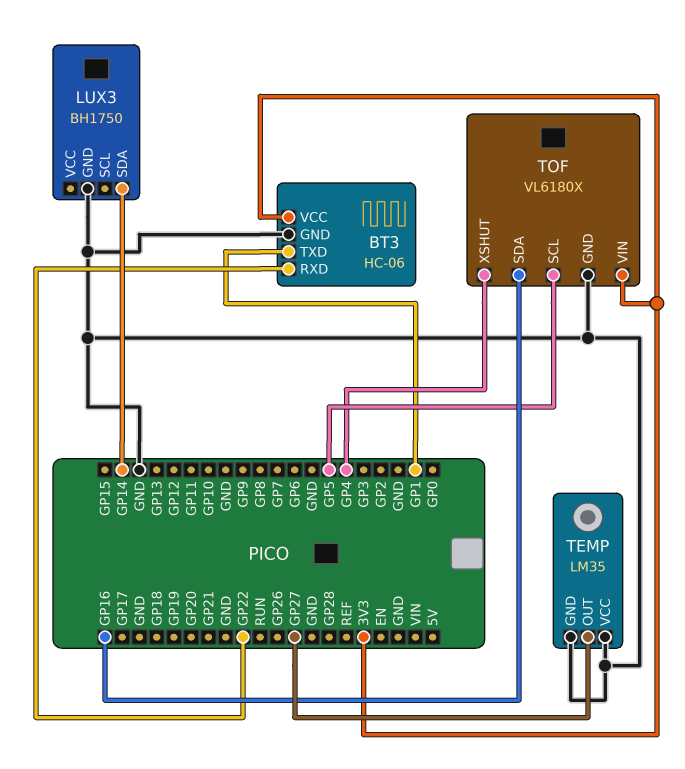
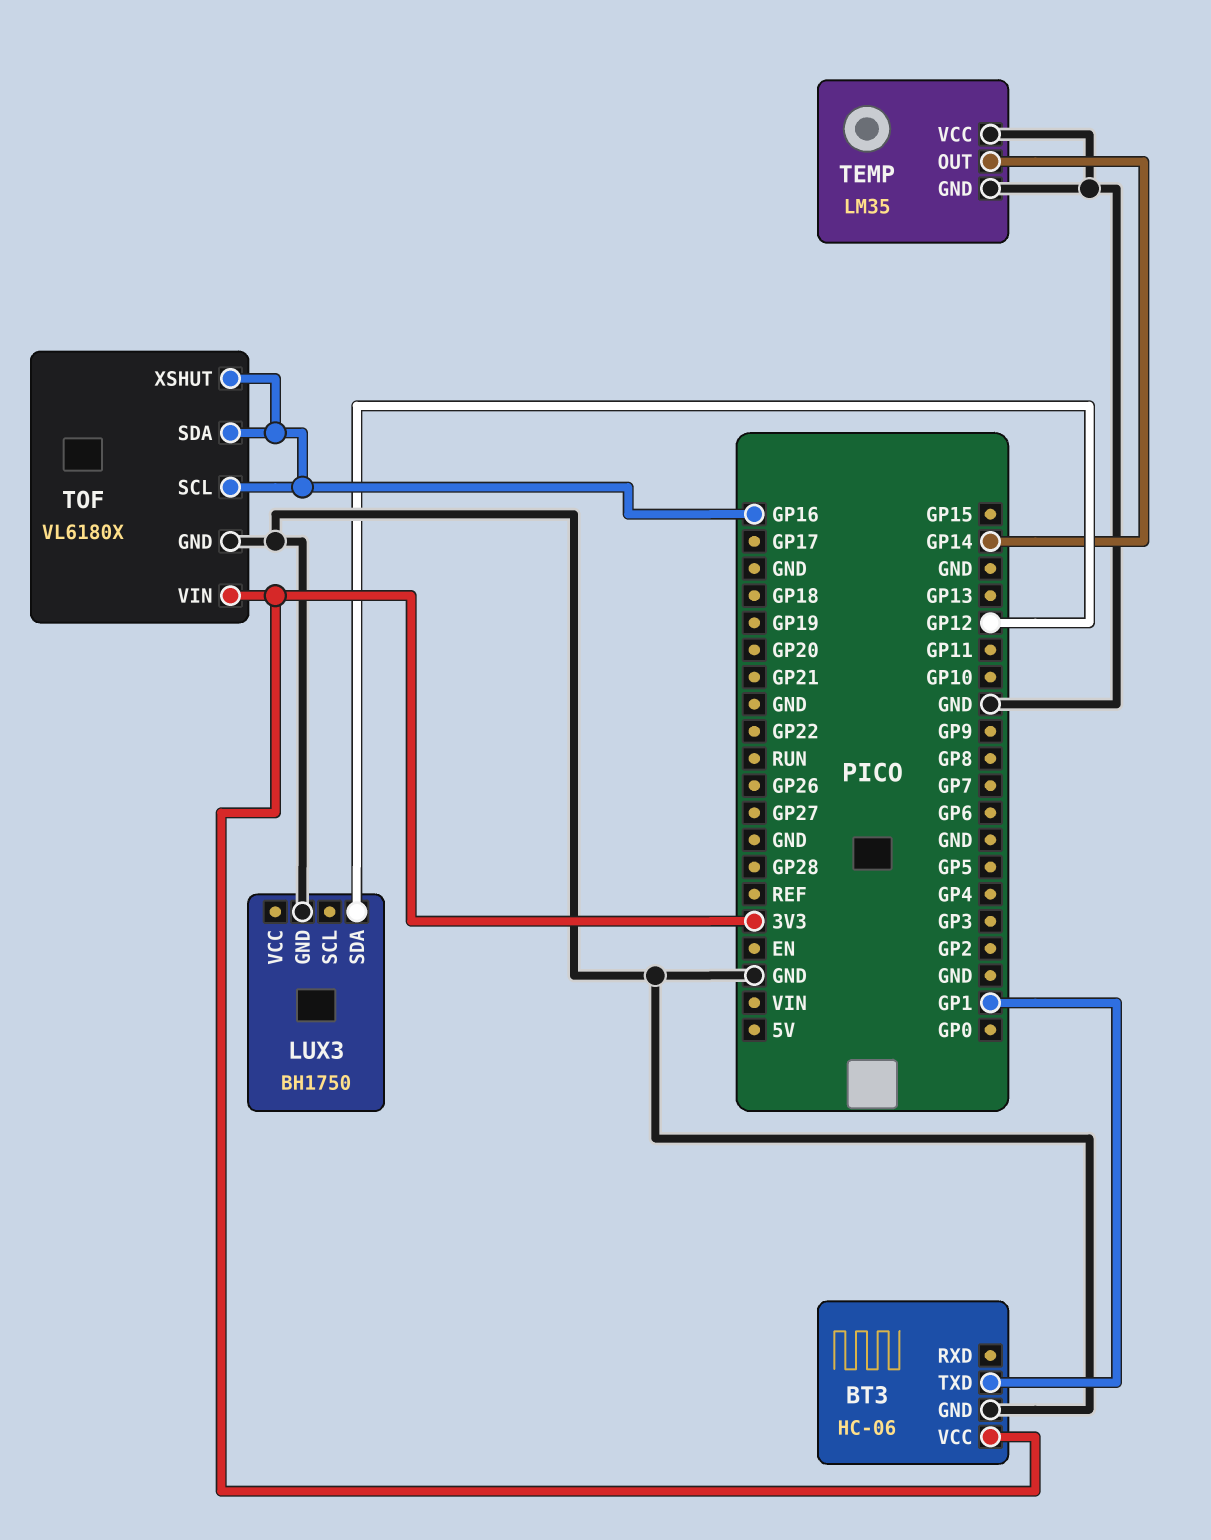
BT3 pin RXD: GP22 -> none
LUX3 pin SDA: GP14 -> GP12
TEMP pin OUT: GP27 -> GP14
TOF pin SCL: GP5 -> GP16
TOF pin XSHUT: GP4 -> GP16

